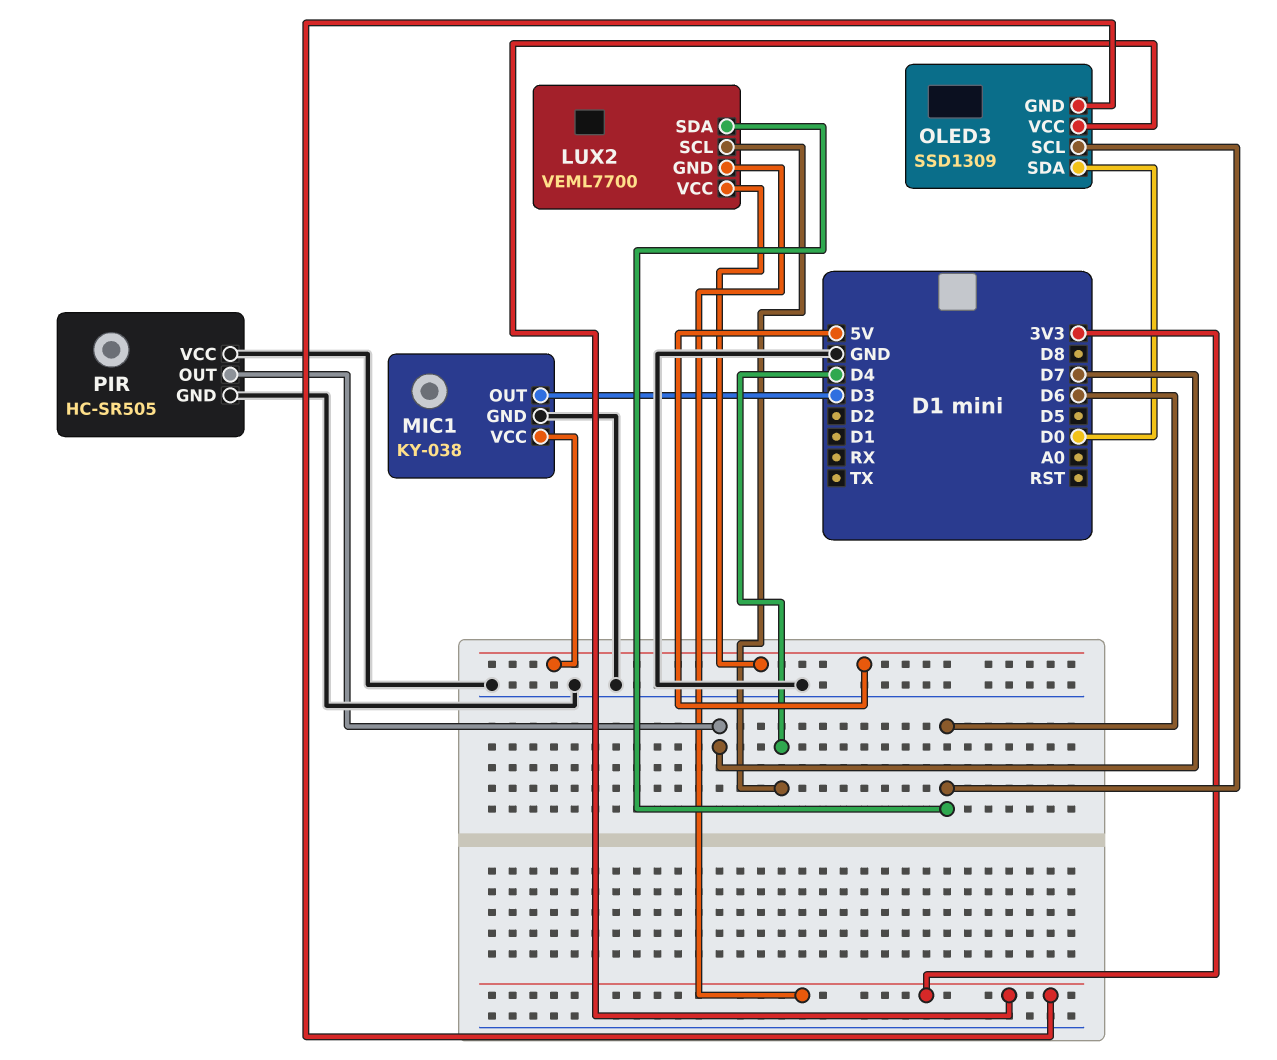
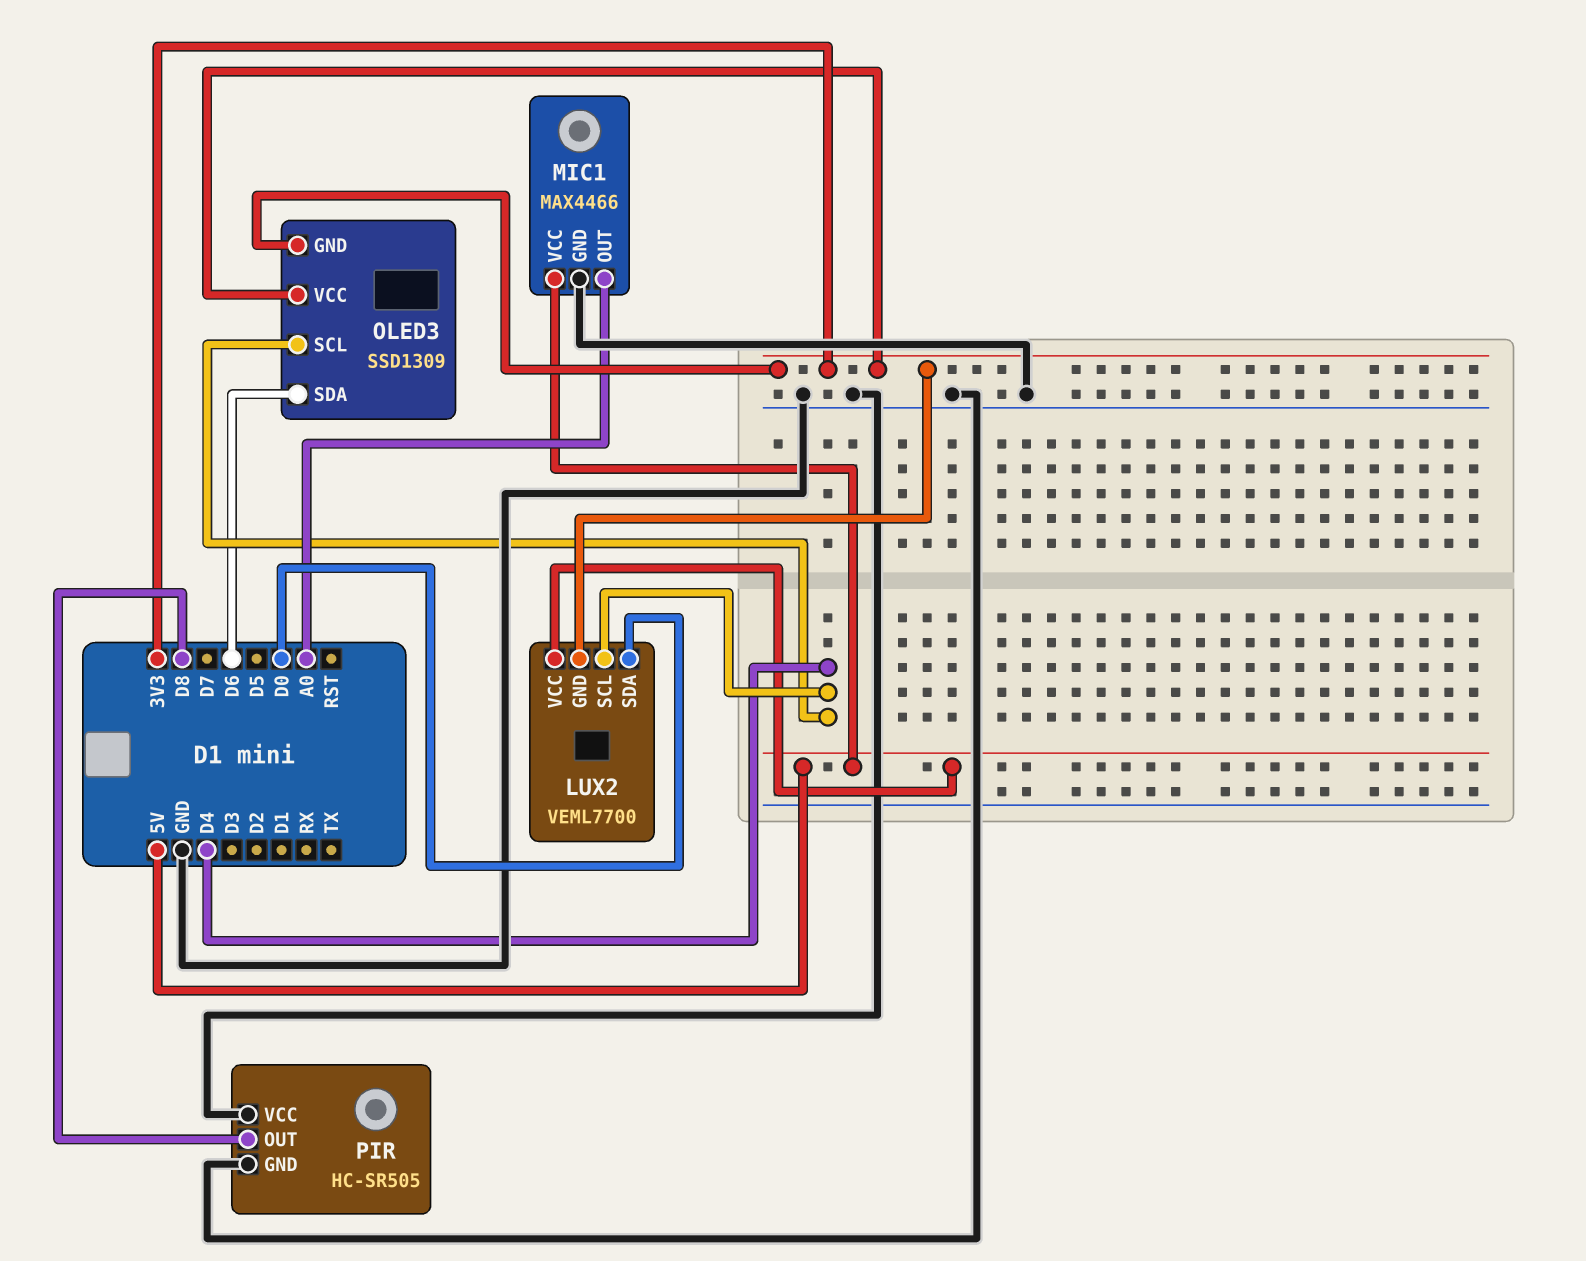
LUX2 pin SDA: D6 -> D0
MIC1: KY-038 -> MAX4466
MIC1 pin OUT: D3 -> A0
OLED3 pin SCL: D6 -> D4
OLED3 pin SDA: D0 -> D6
PIR pin OUT: D7 -> D8

